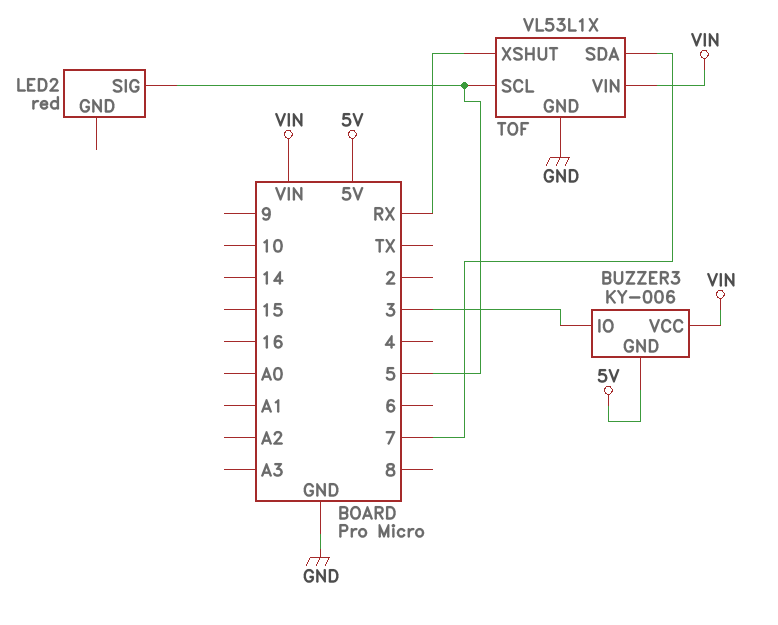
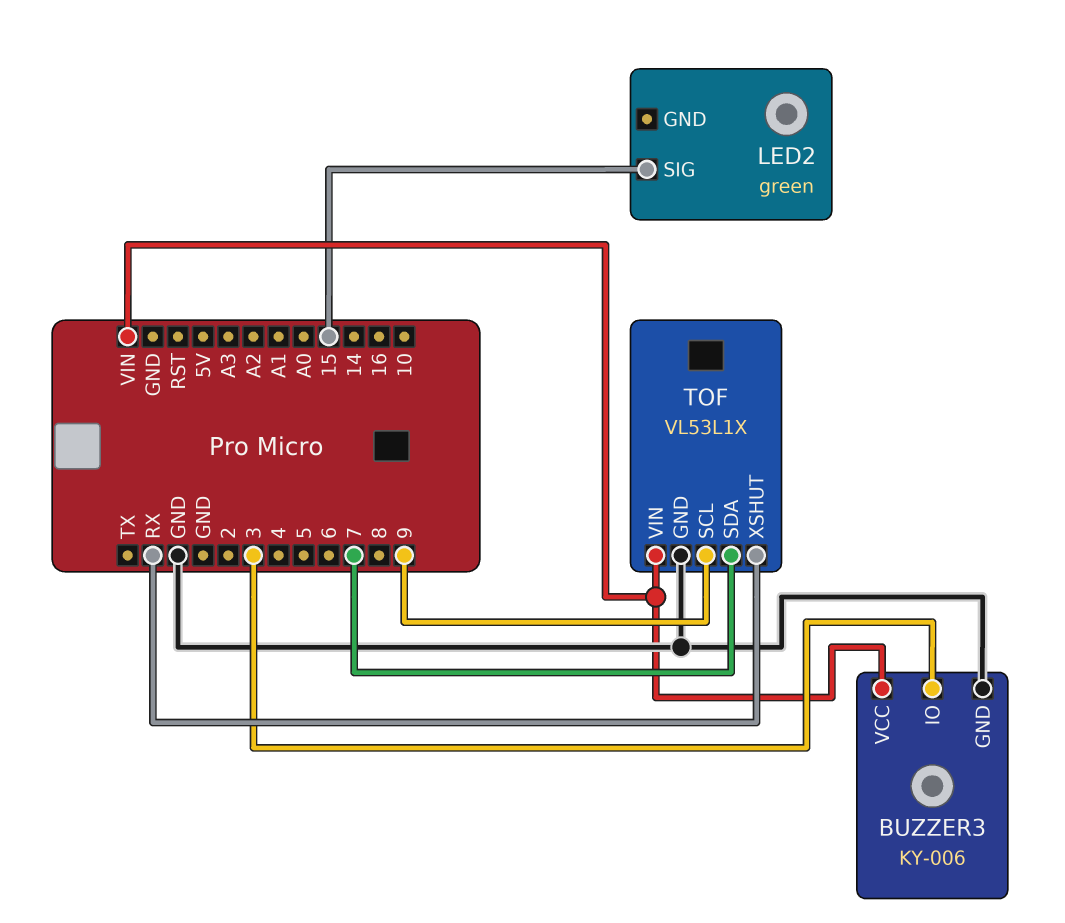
BUZZER3 pin GND: 5V -> GND
LED2: red -> green
LED2 pin SIG: 5 -> 15
TOF pin SCL: 5 -> 9

